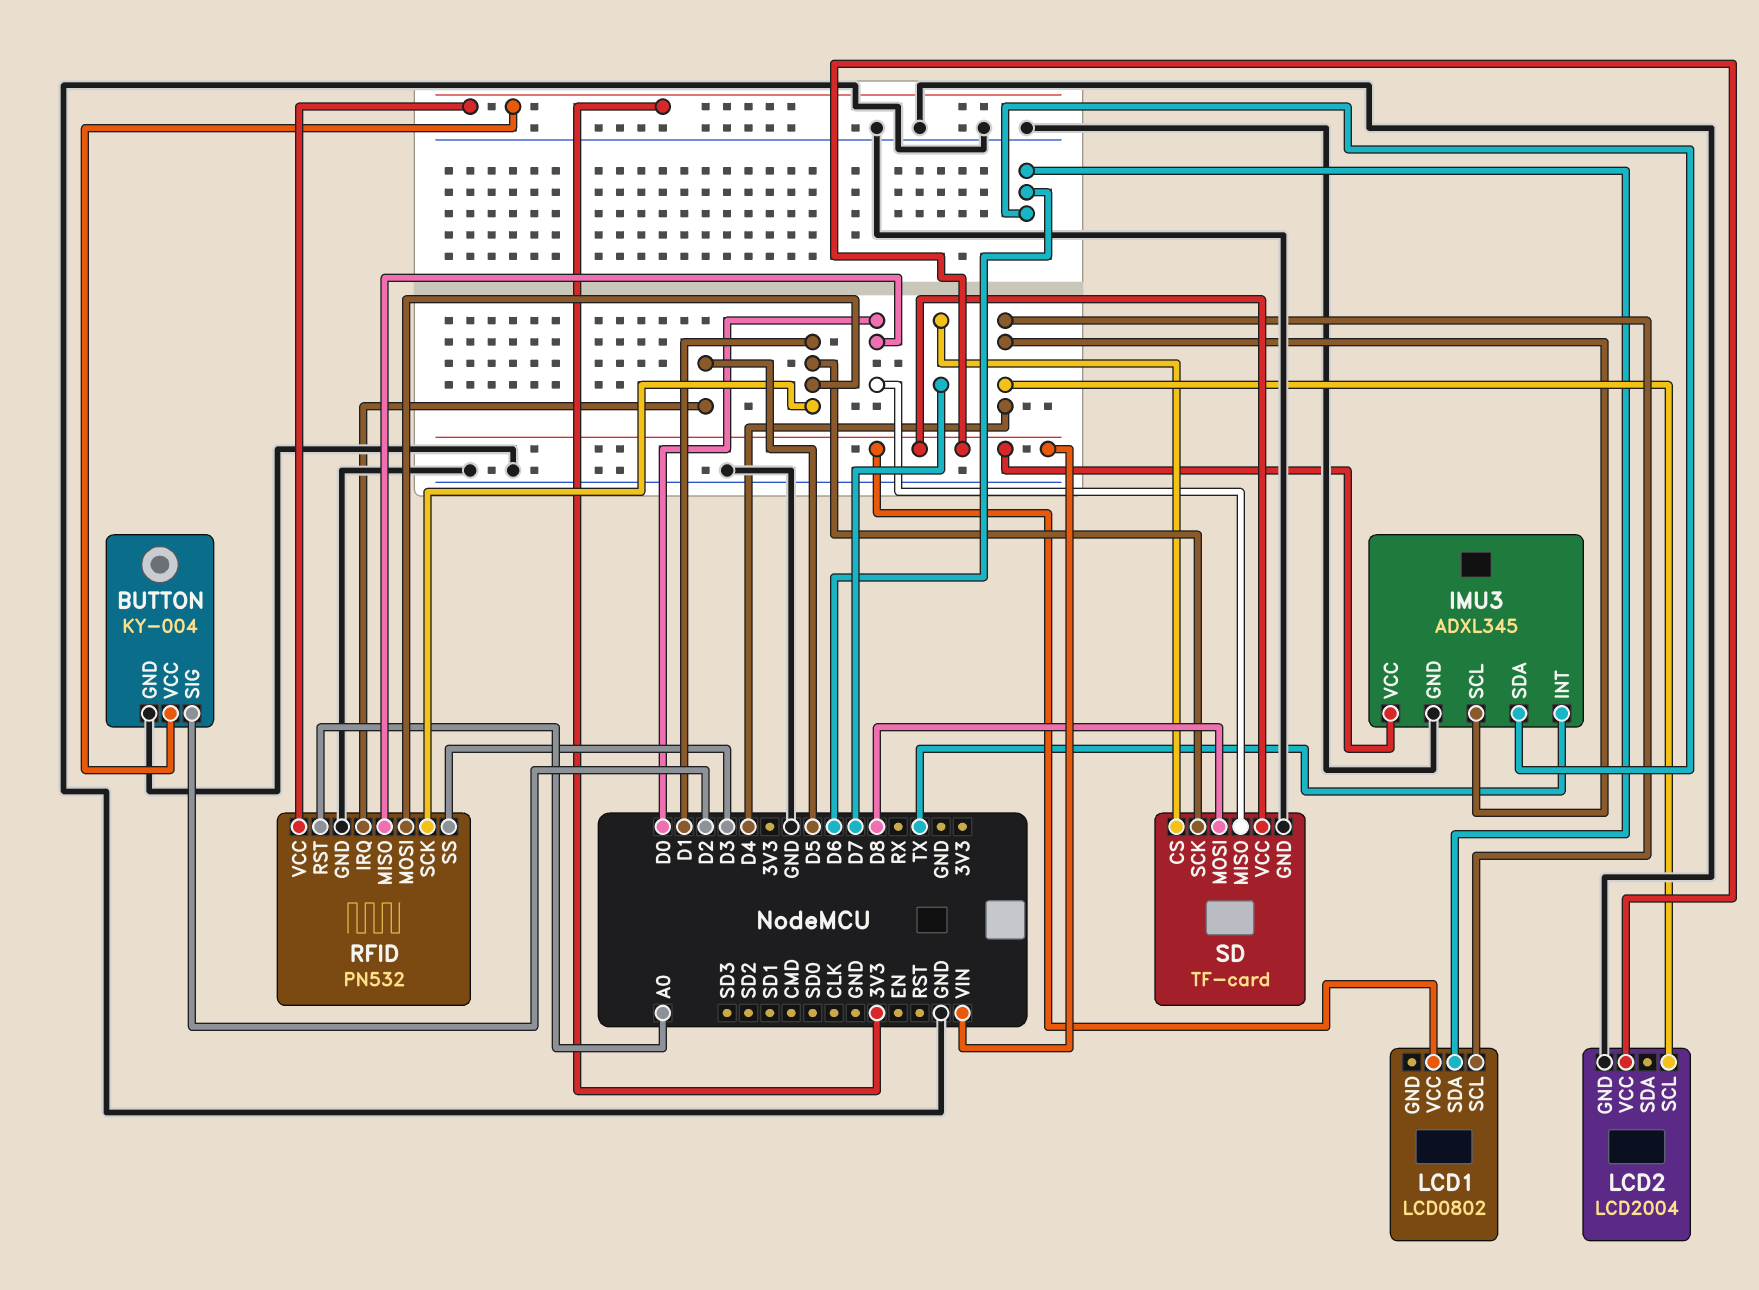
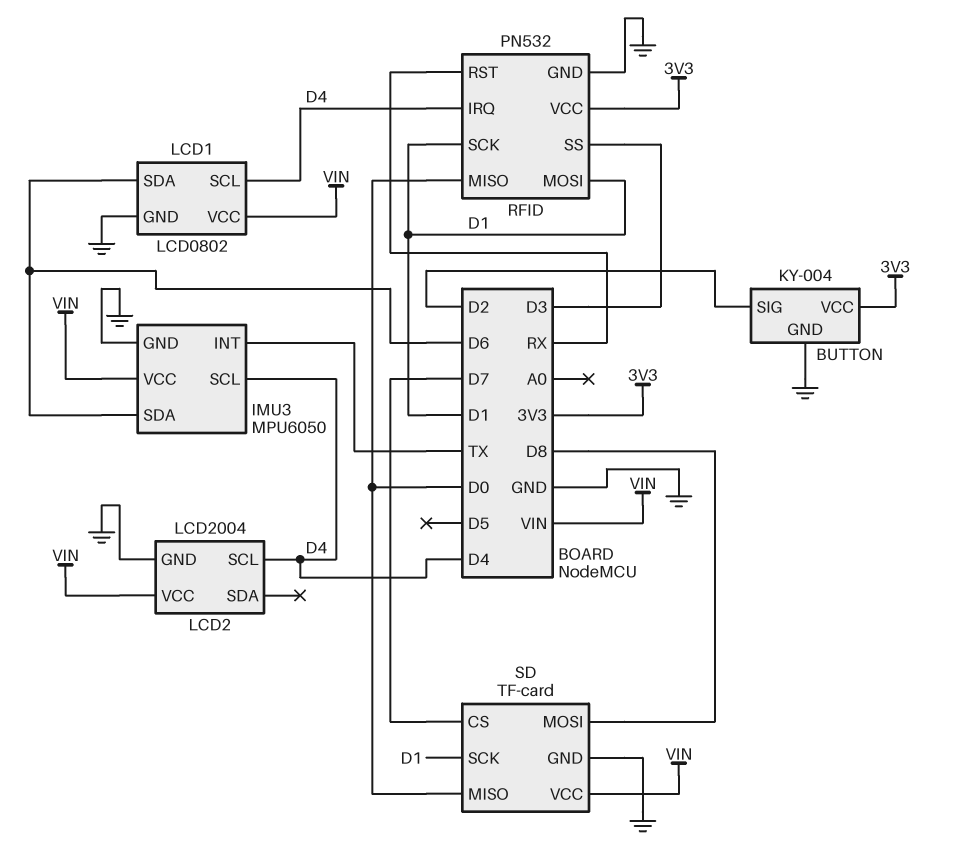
IMU3: ADXL345 -> MPU6050
LCD1 pin GND: none -> GND
RFID pin IRQ: D5 -> D4
RFID pin RST: A0 -> RX

